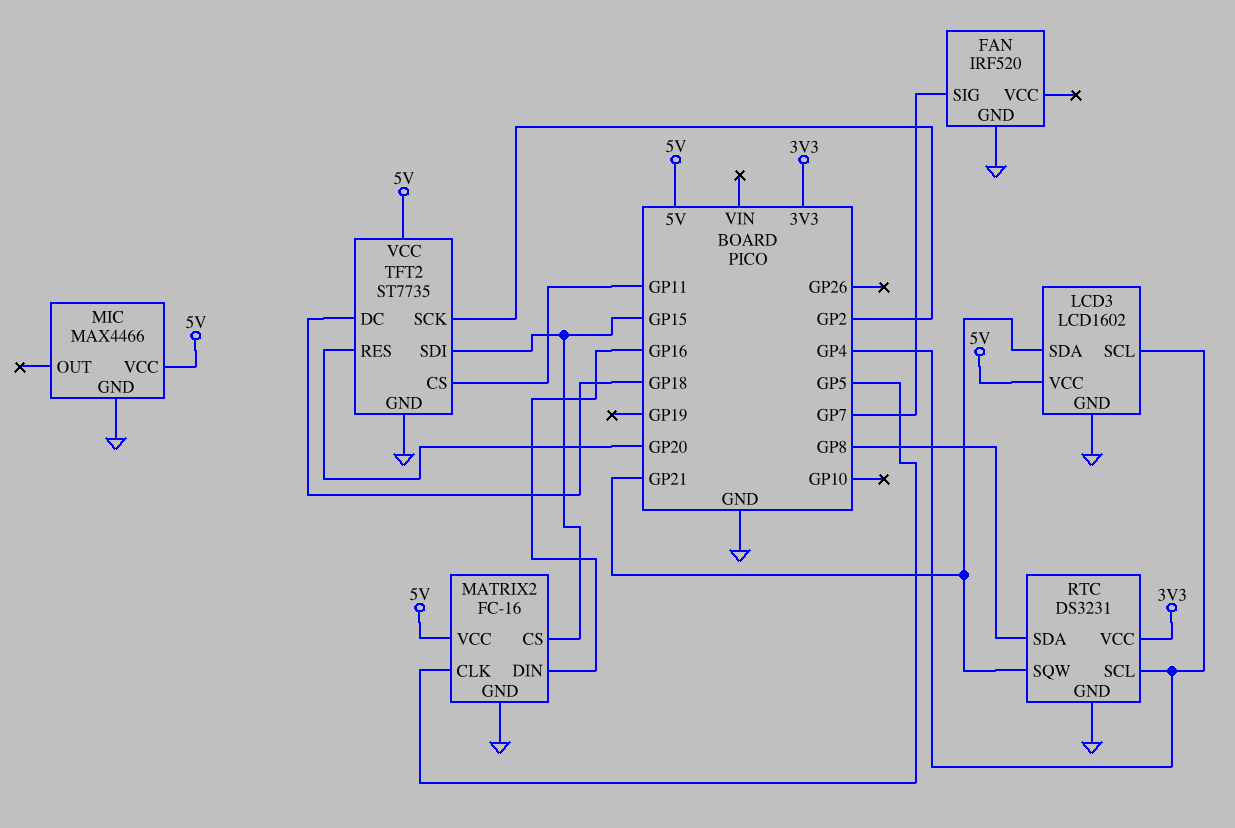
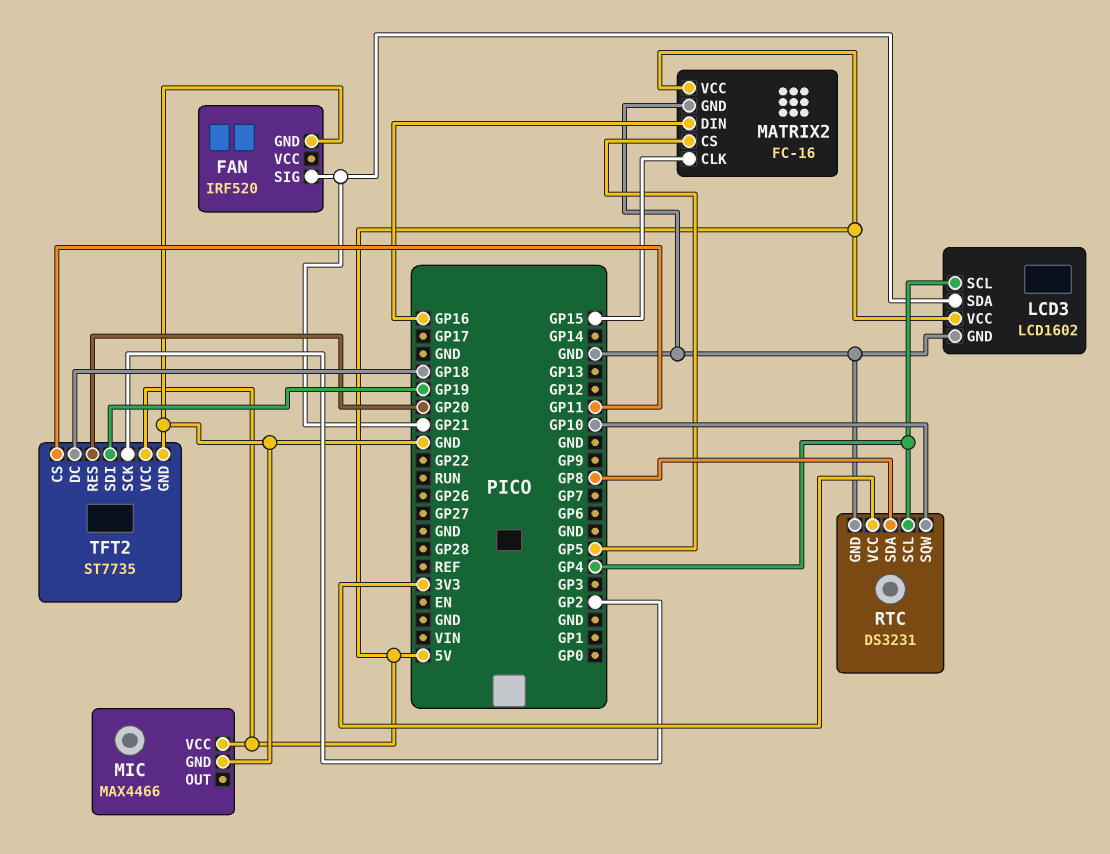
FAN pin SIG: GP7 -> GP21
MATRIX2 pin CLK: GP5 -> GP15
MATRIX2 pin CS: GP15 -> GP5
RTC pin SQW: GP21 -> GP10
TFT2 pin SDI: GP15 -> GP19

